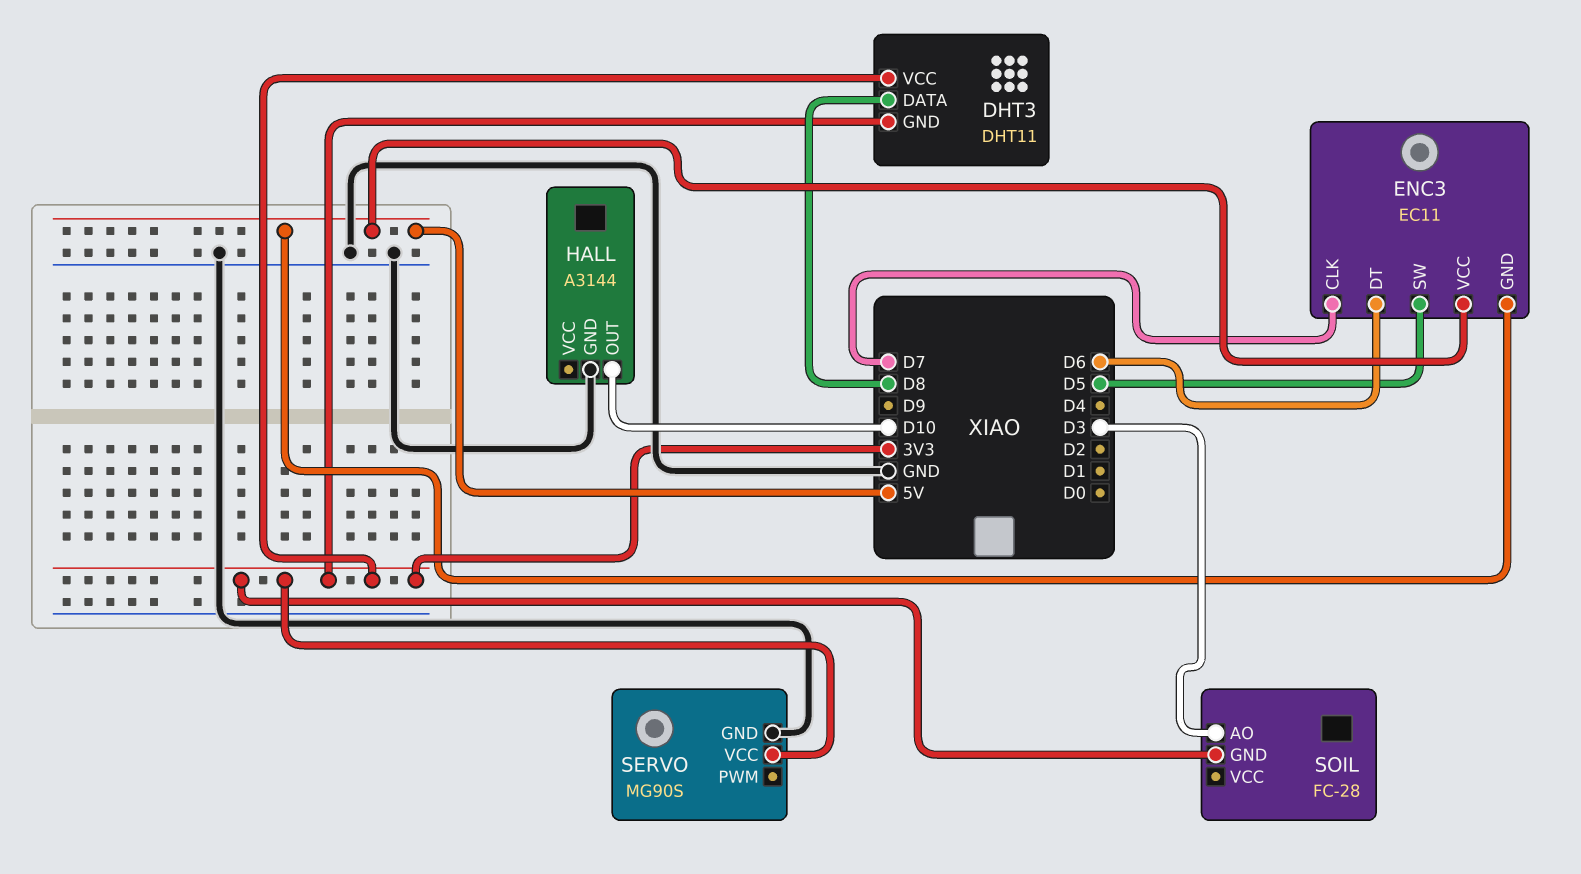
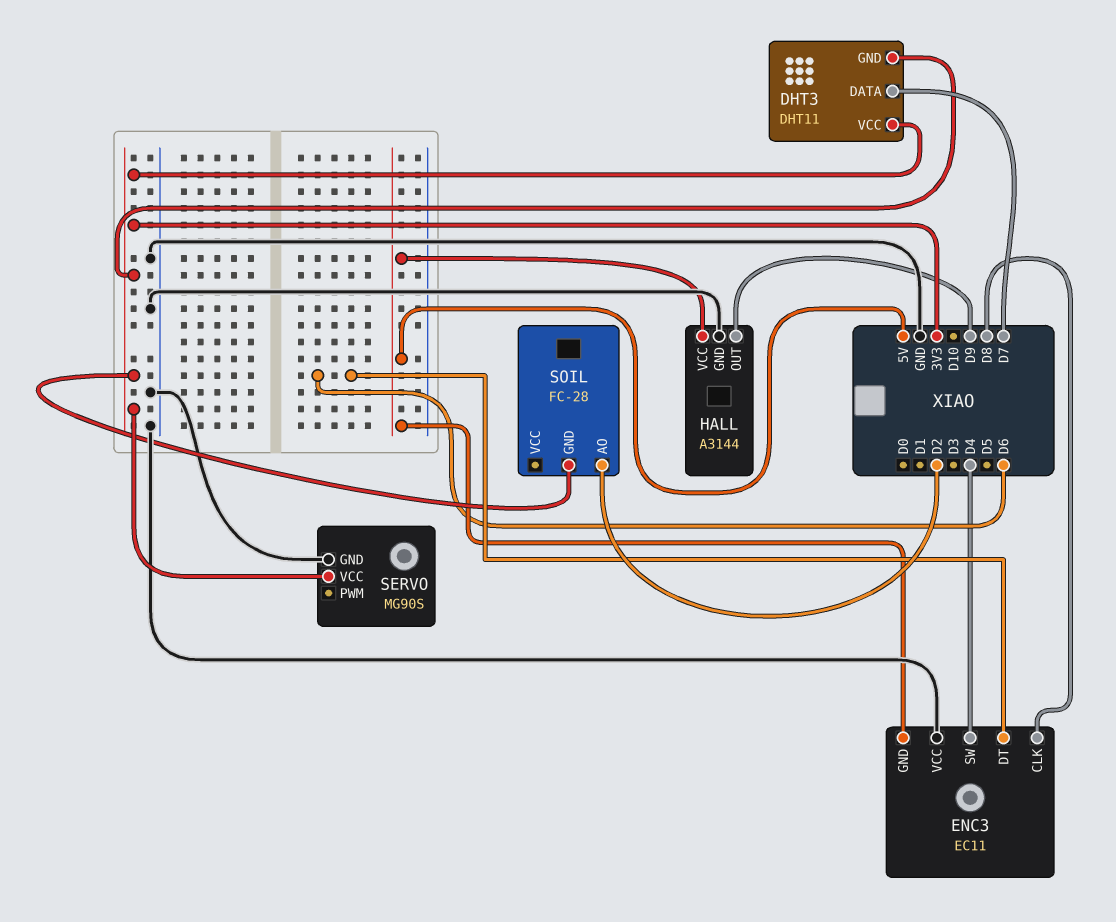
DHT3 pin DATA: D8 -> D7
ENC3 pin CLK: D7 -> D8
ENC3 pin SW: D5 -> D4
ENC3 pin VCC: 5V -> GND
HALL pin OUT: D10 -> D9
HALL pin VCC: none -> 5V
SOIL pin AO: D3 -> D2

